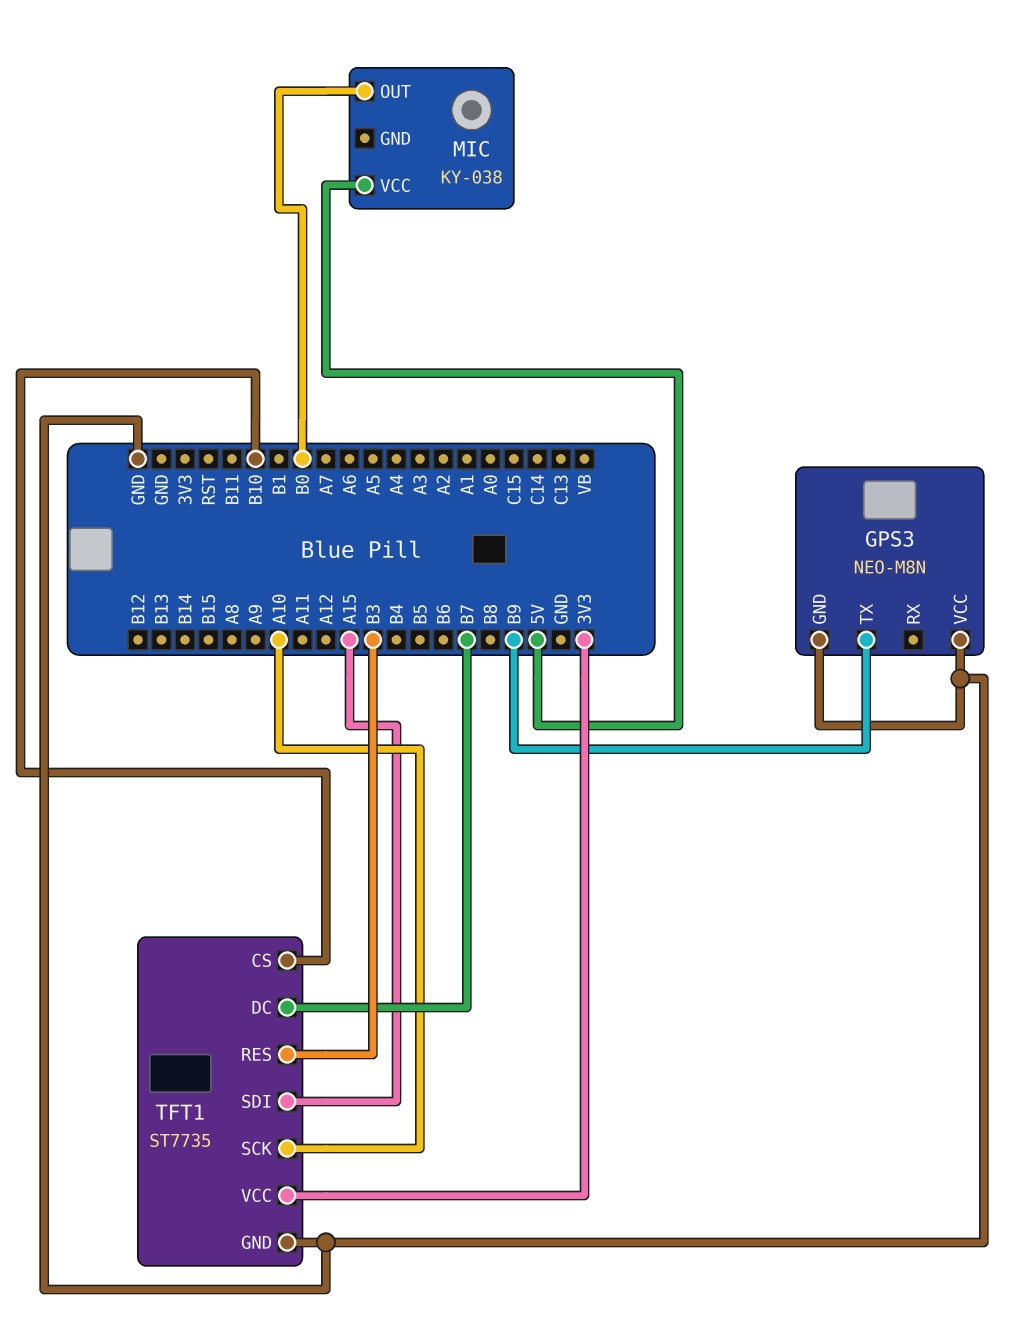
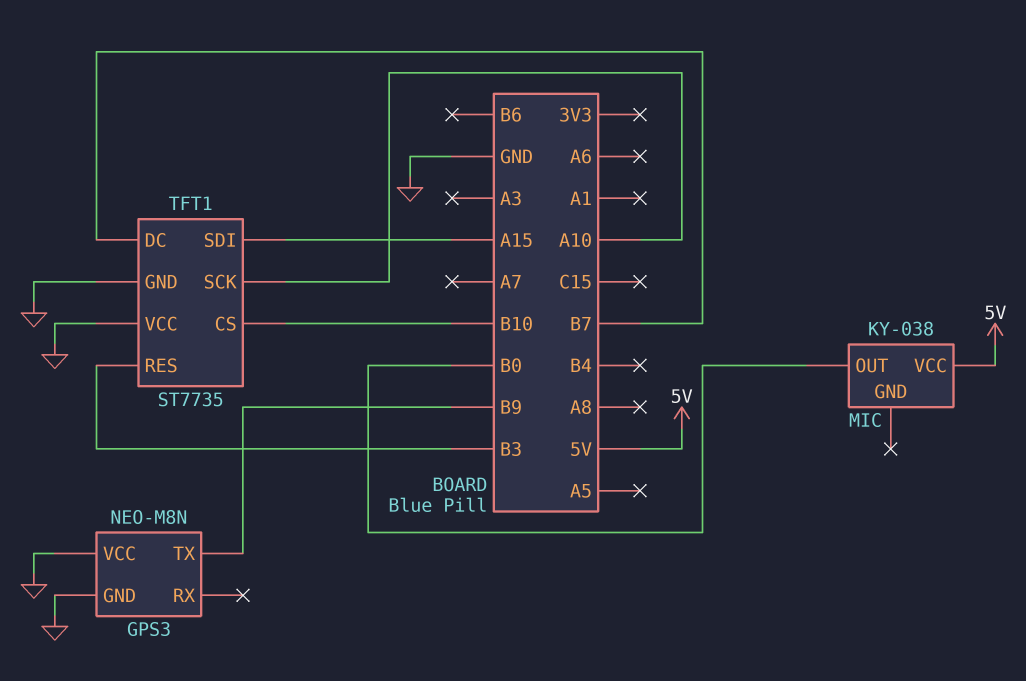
TFT1 pin VCC: 3V3 -> GND

